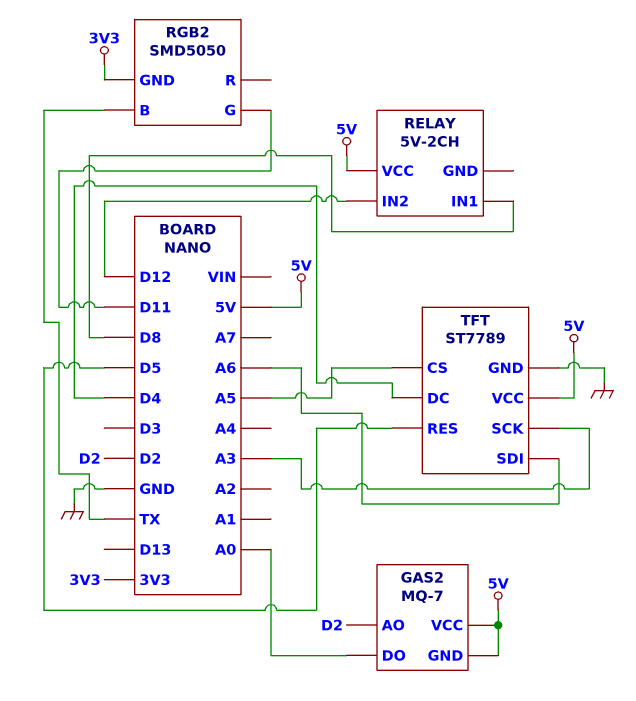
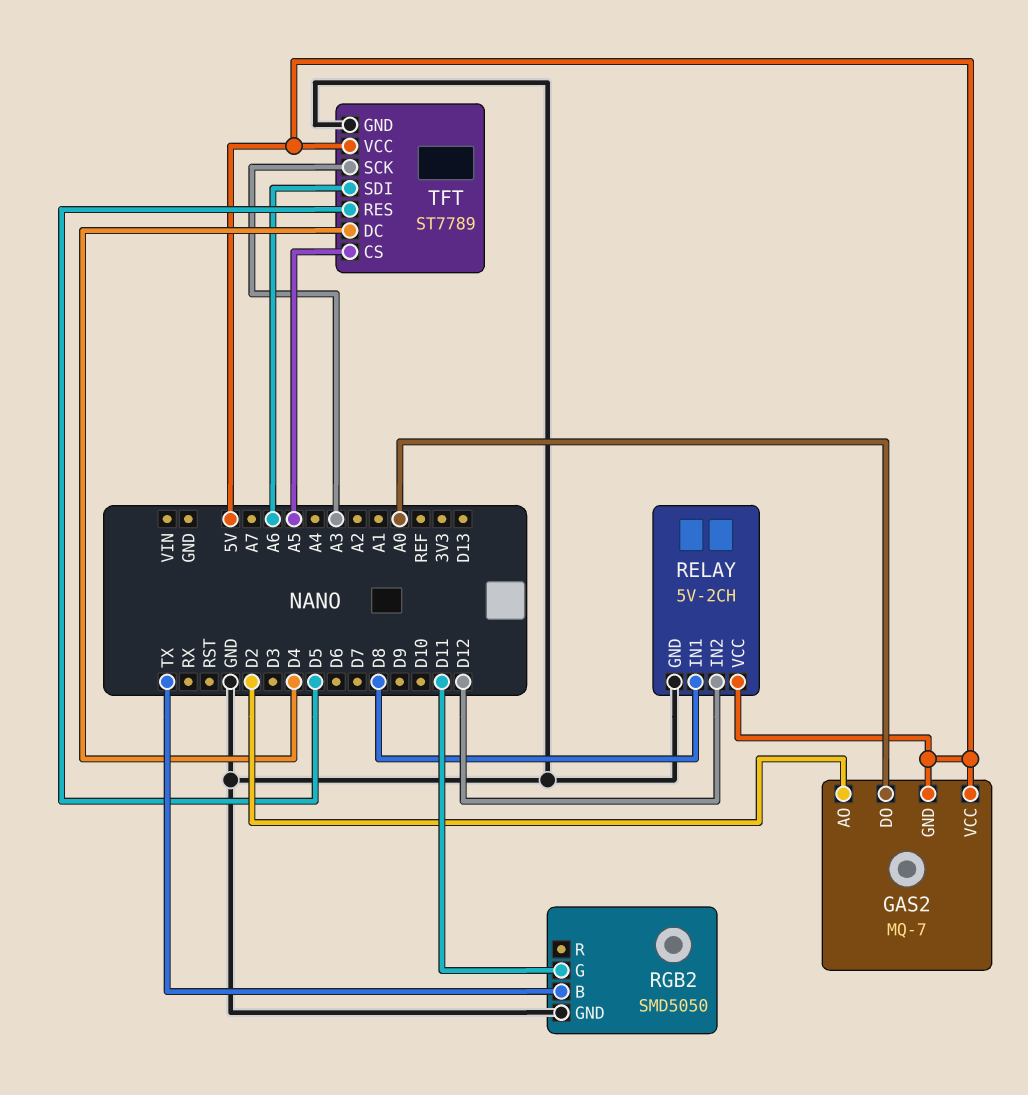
RELAY pin GND: none -> GND
RGB2 pin GND: 3V3 -> GND

